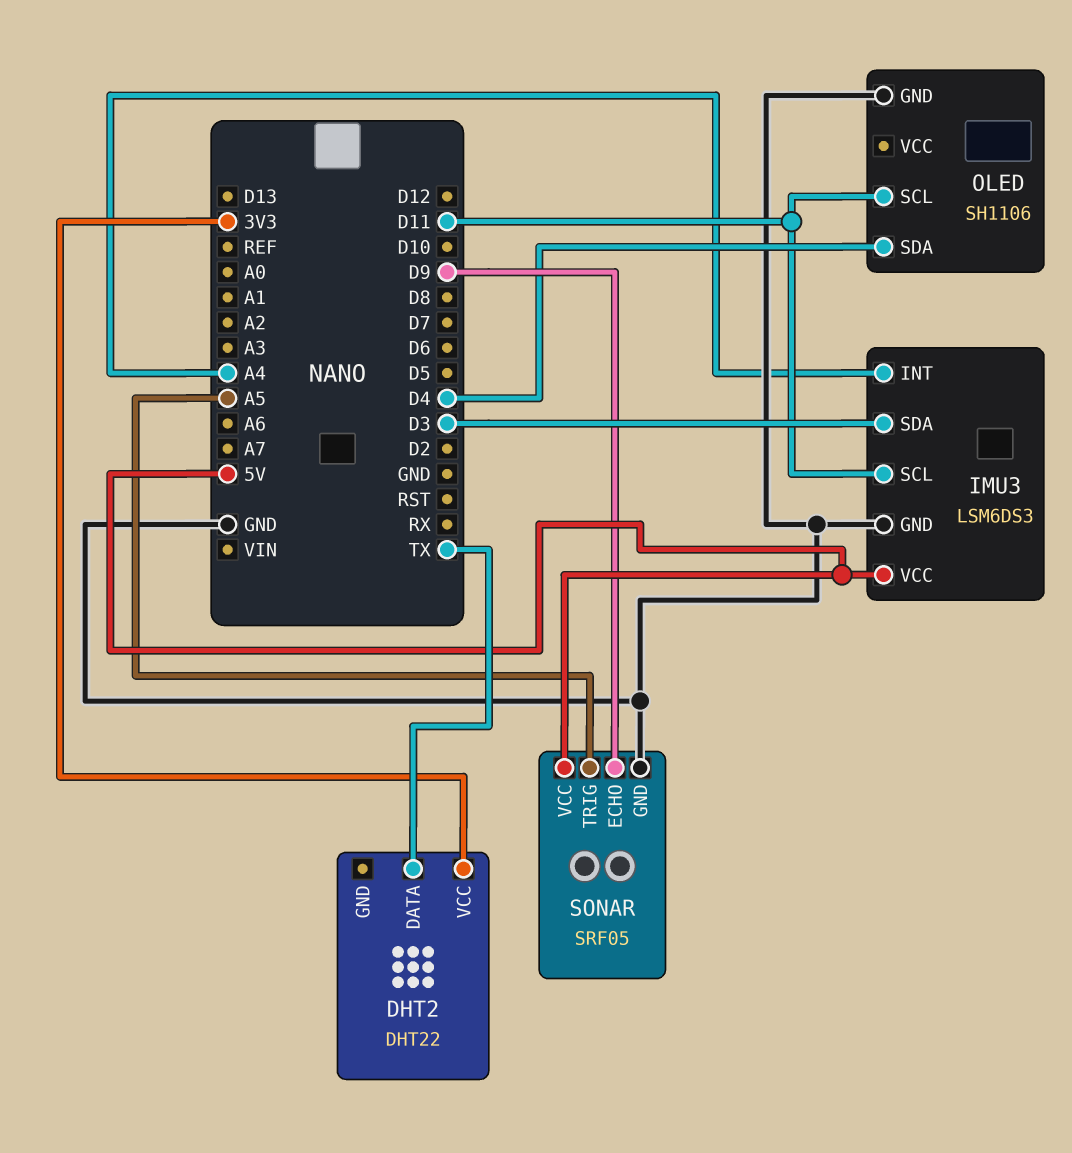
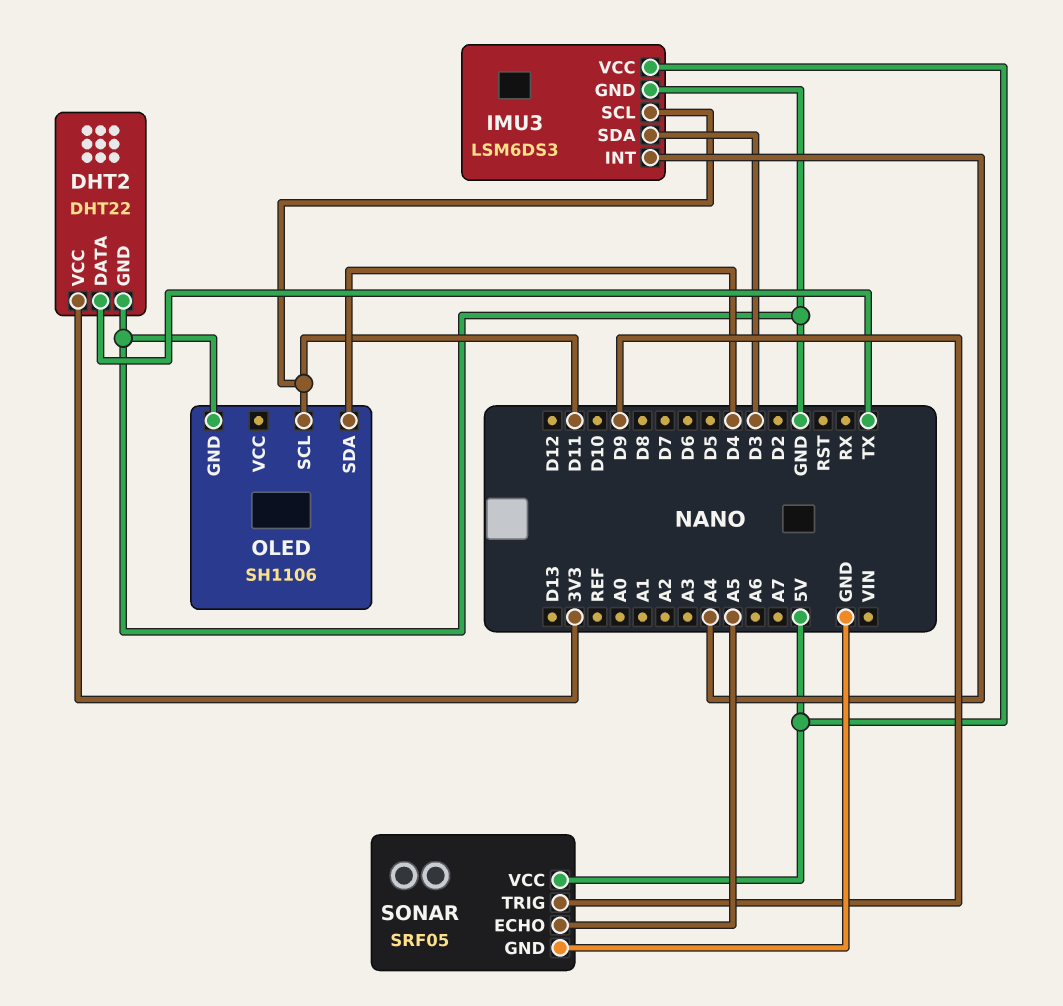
DHT2 pin GND: none -> GND
SONAR pin ECHO: D9 -> A5
SONAR pin TRIG: A5 -> D9

